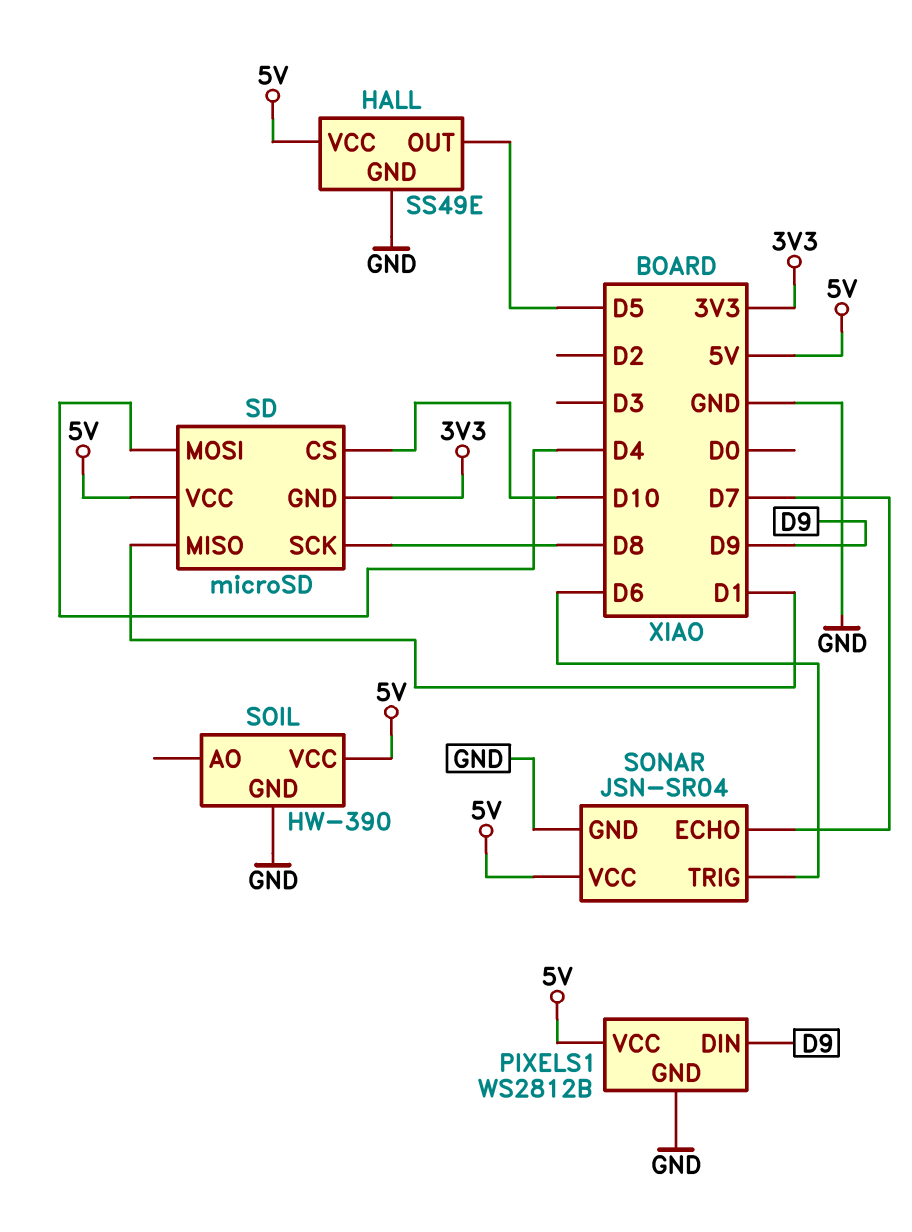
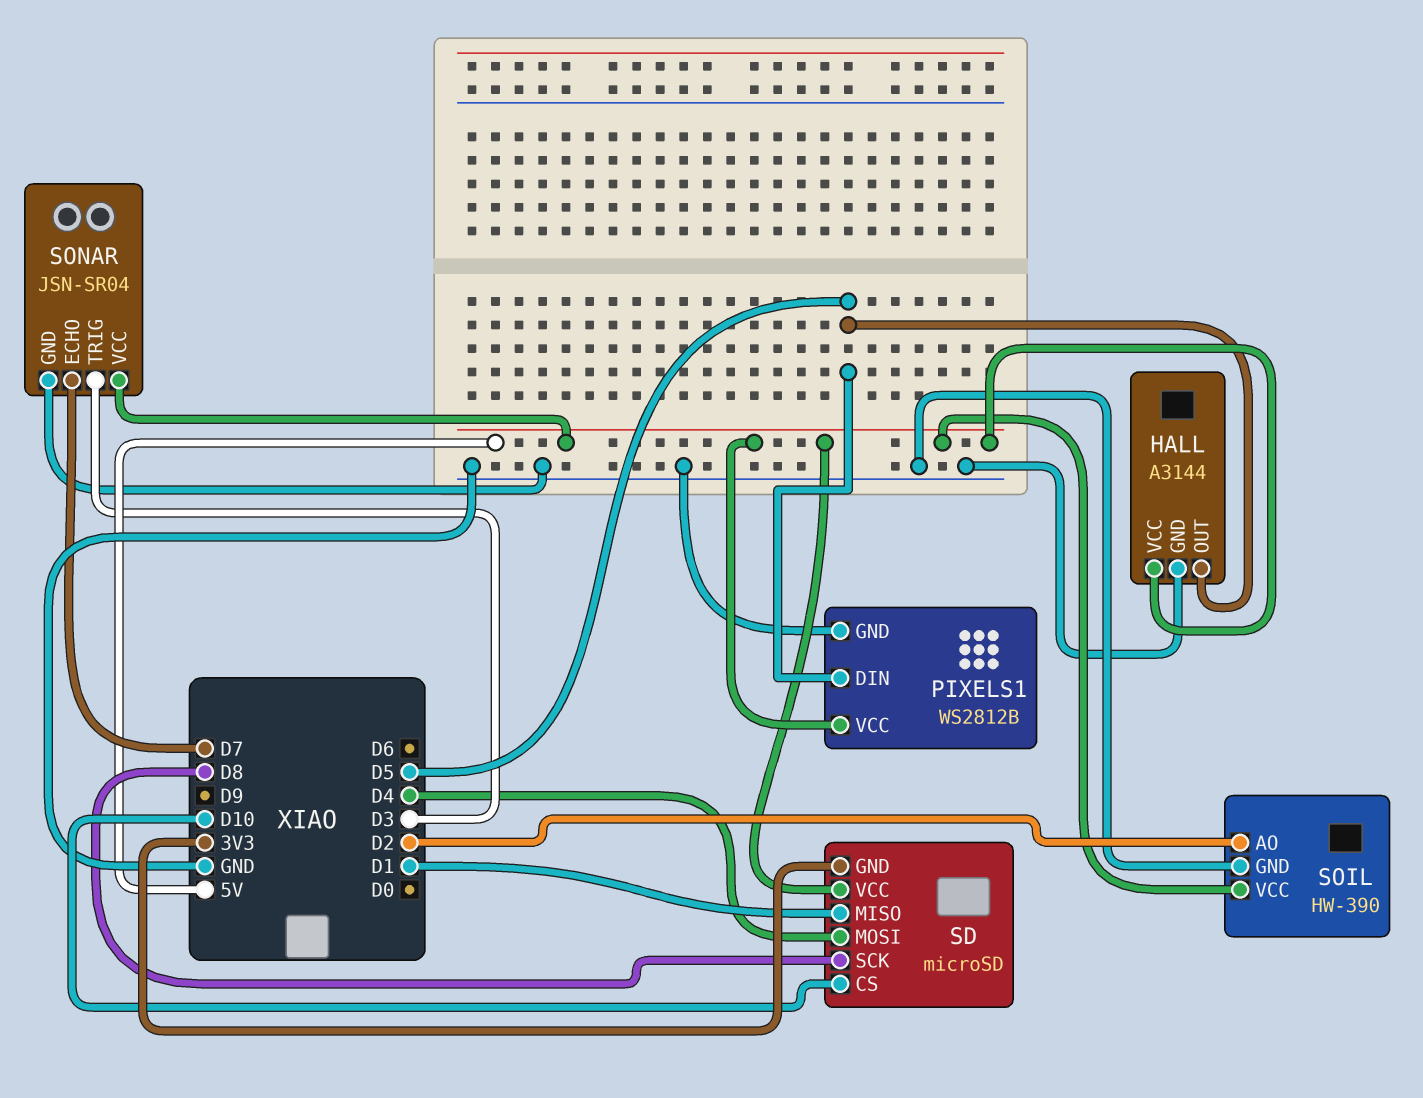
HALL: SS49E -> A3144
PIXELS1 pin DIN: D9 -> D5
SOIL pin AO: none -> D2
SONAR pin TRIG: D6 -> D3

